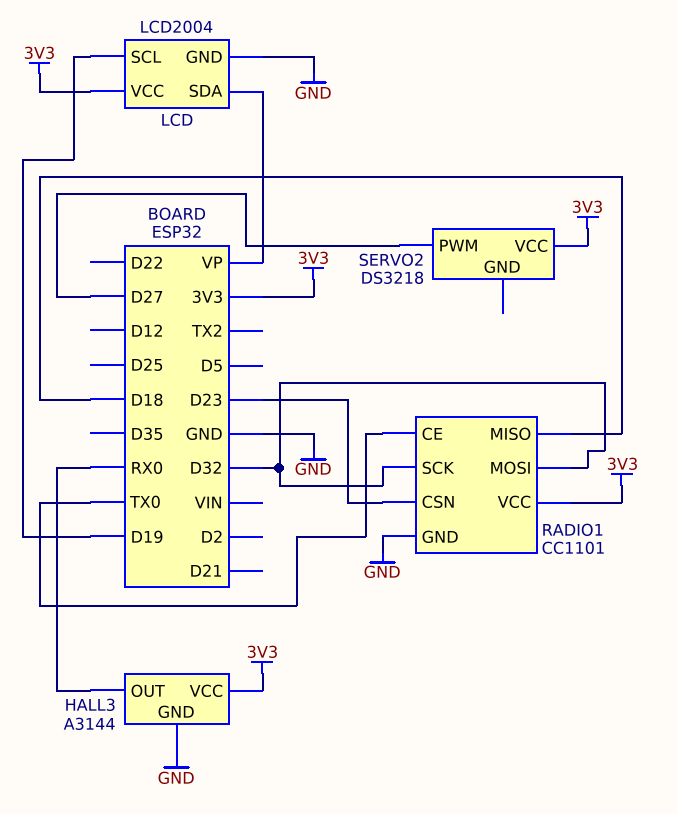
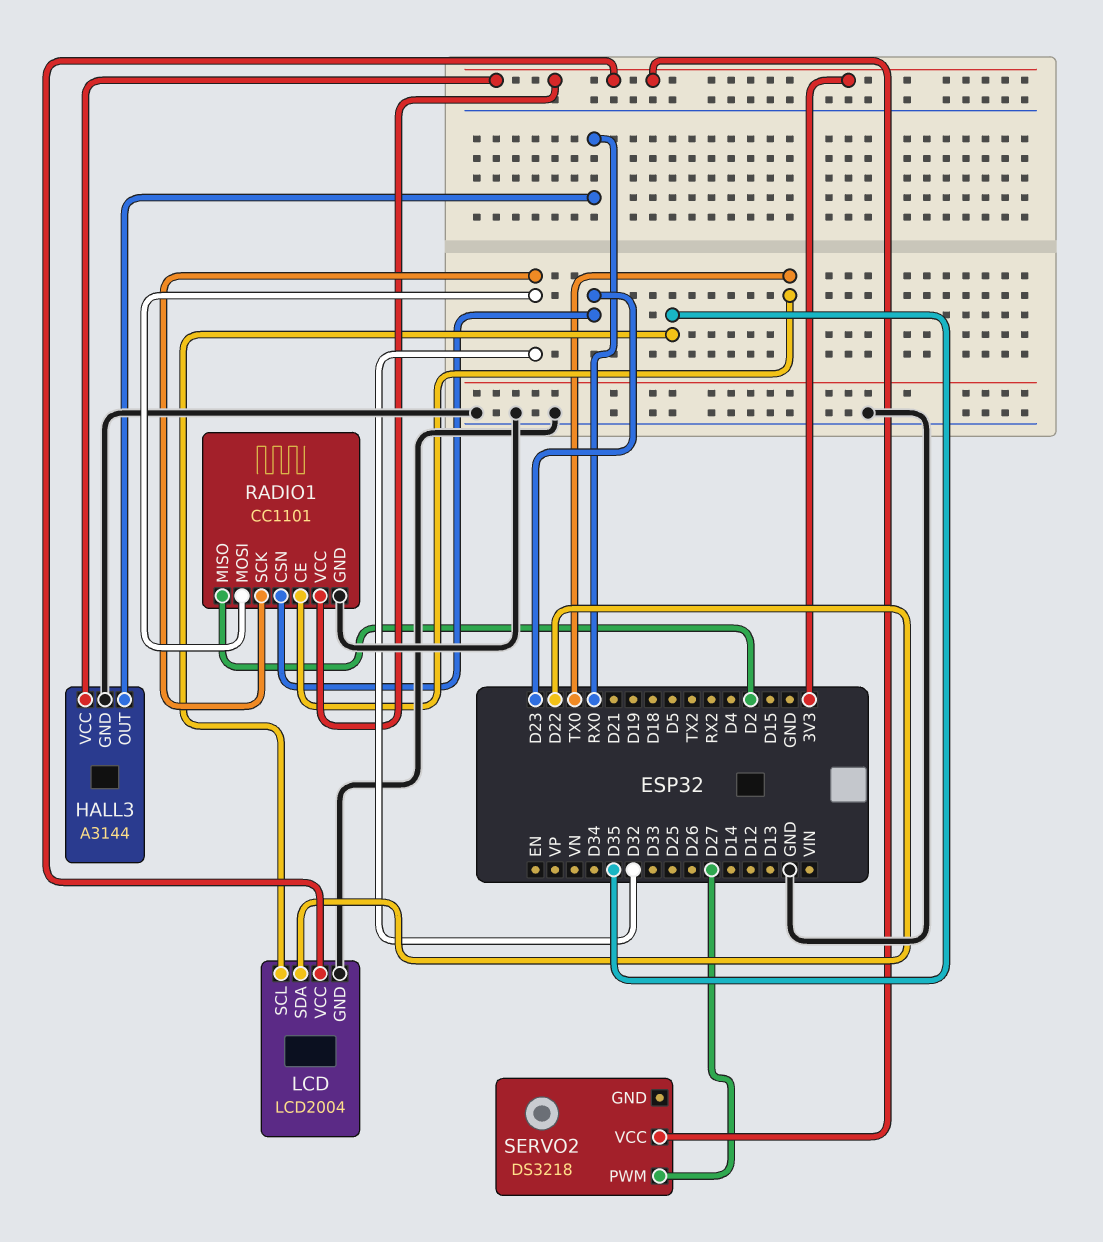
LCD pin SCL: D19 -> D35
LCD pin SDA: VP -> D22
RADIO1 pin MISO: D18 -> D2

